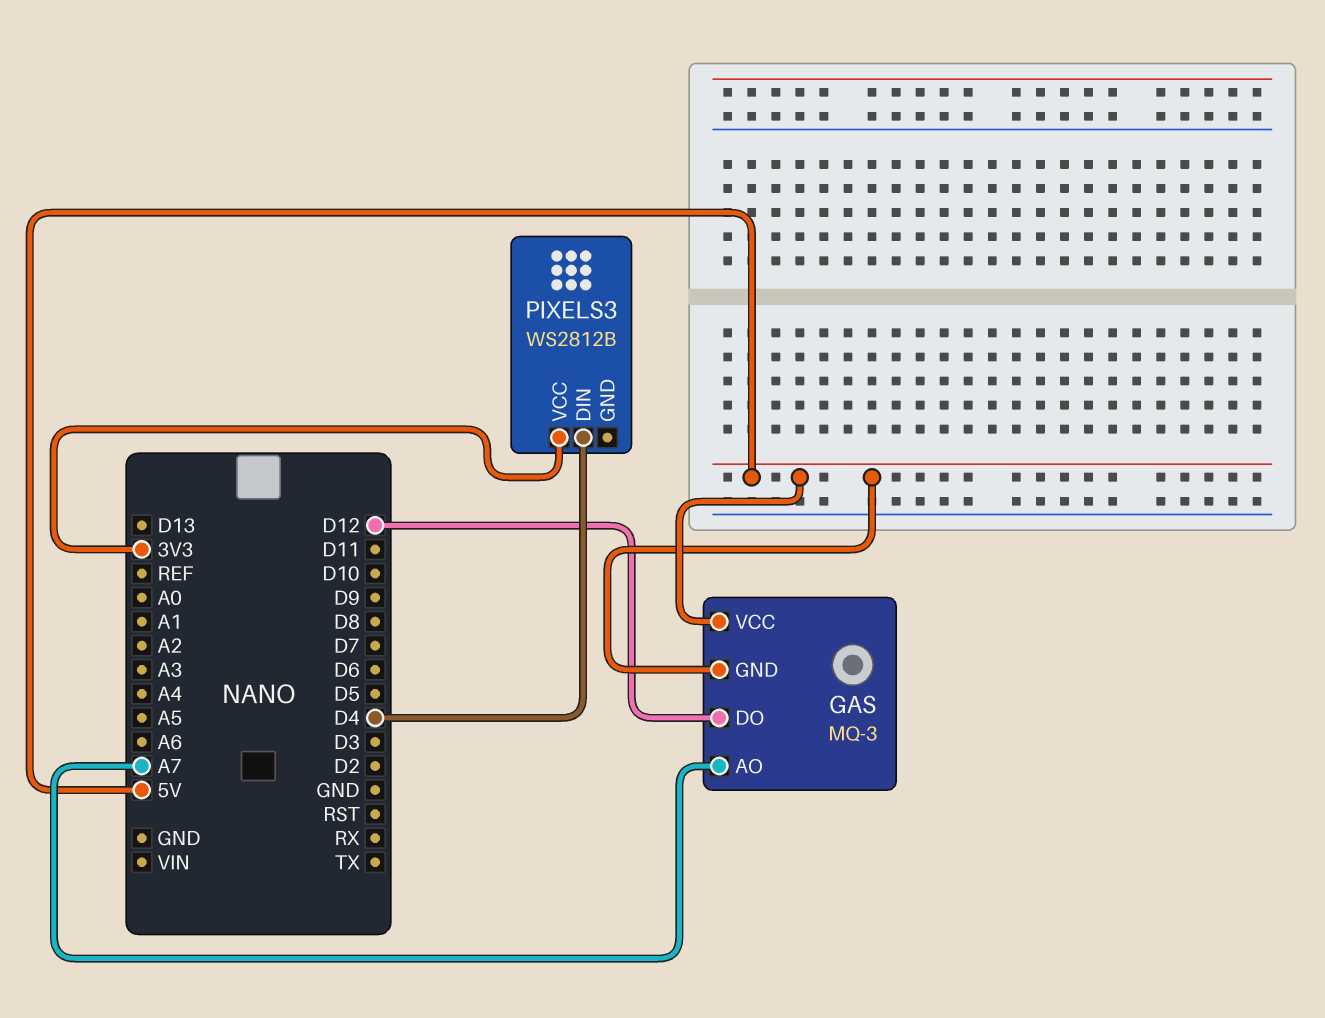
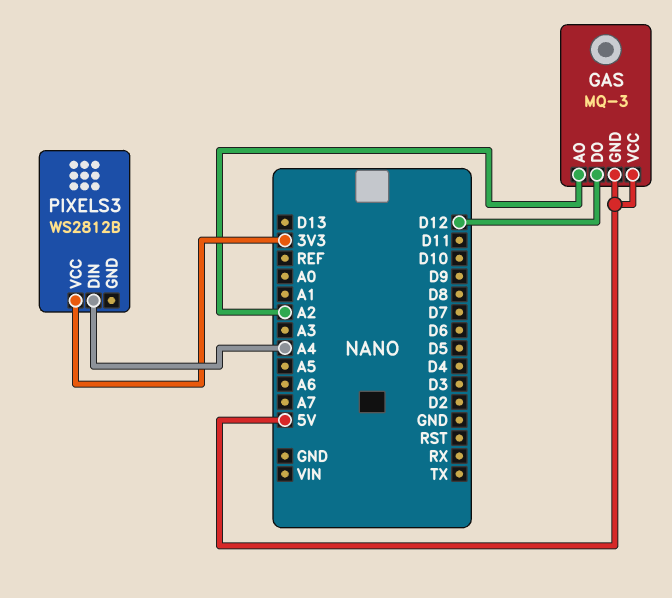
GAS pin AO: A7 -> A2
PIXELS3 pin DIN: D4 -> A4

